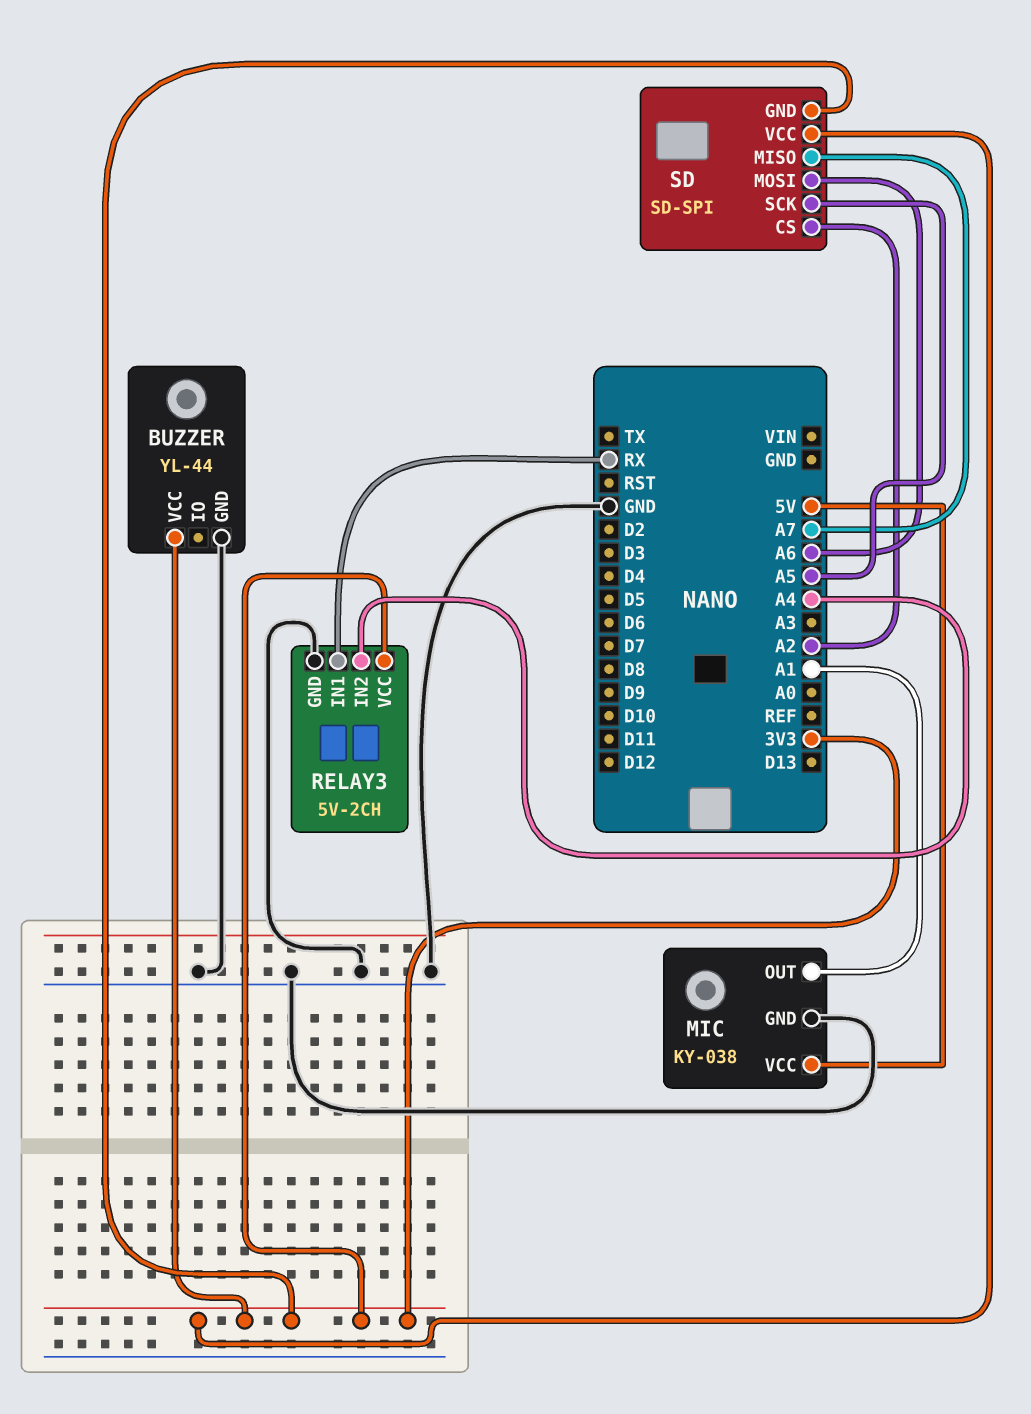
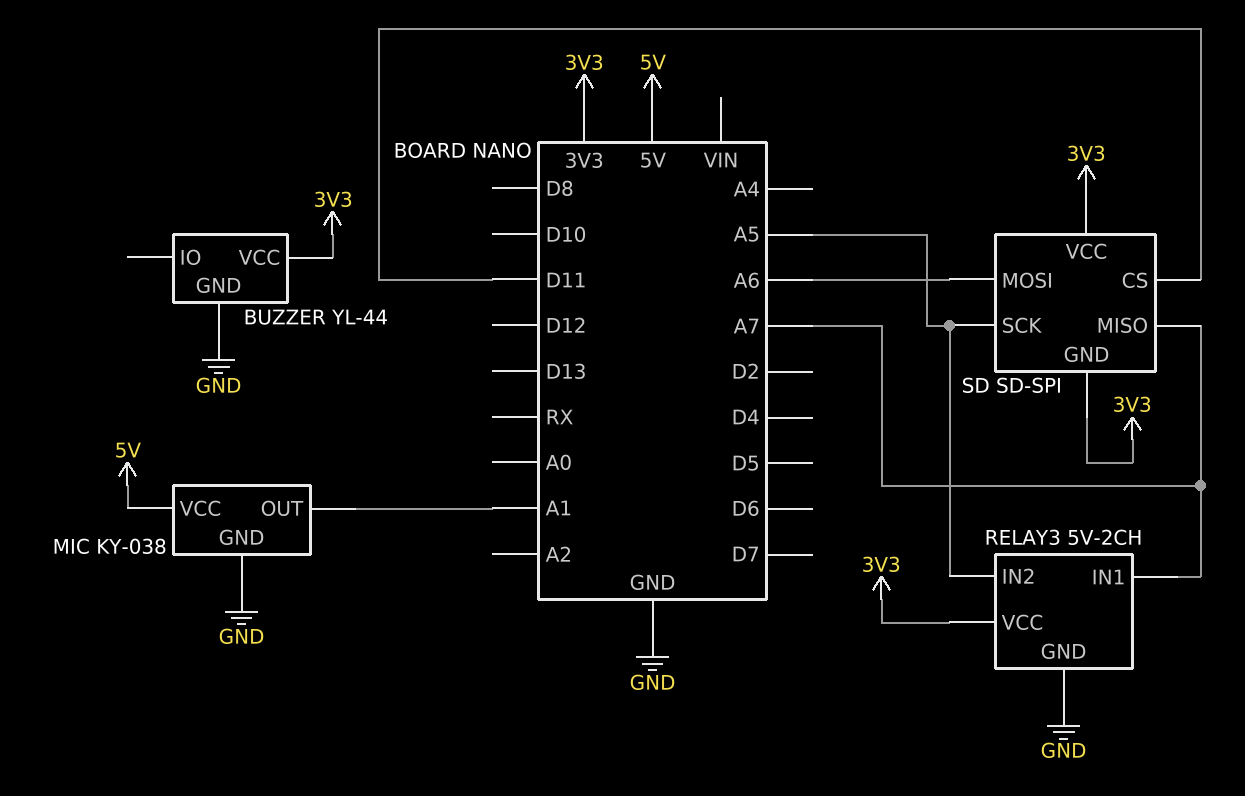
RELAY3 pin IN1: RX -> A7
RELAY3 pin IN2: A4 -> A5
SD pin CS: A2 -> D11

